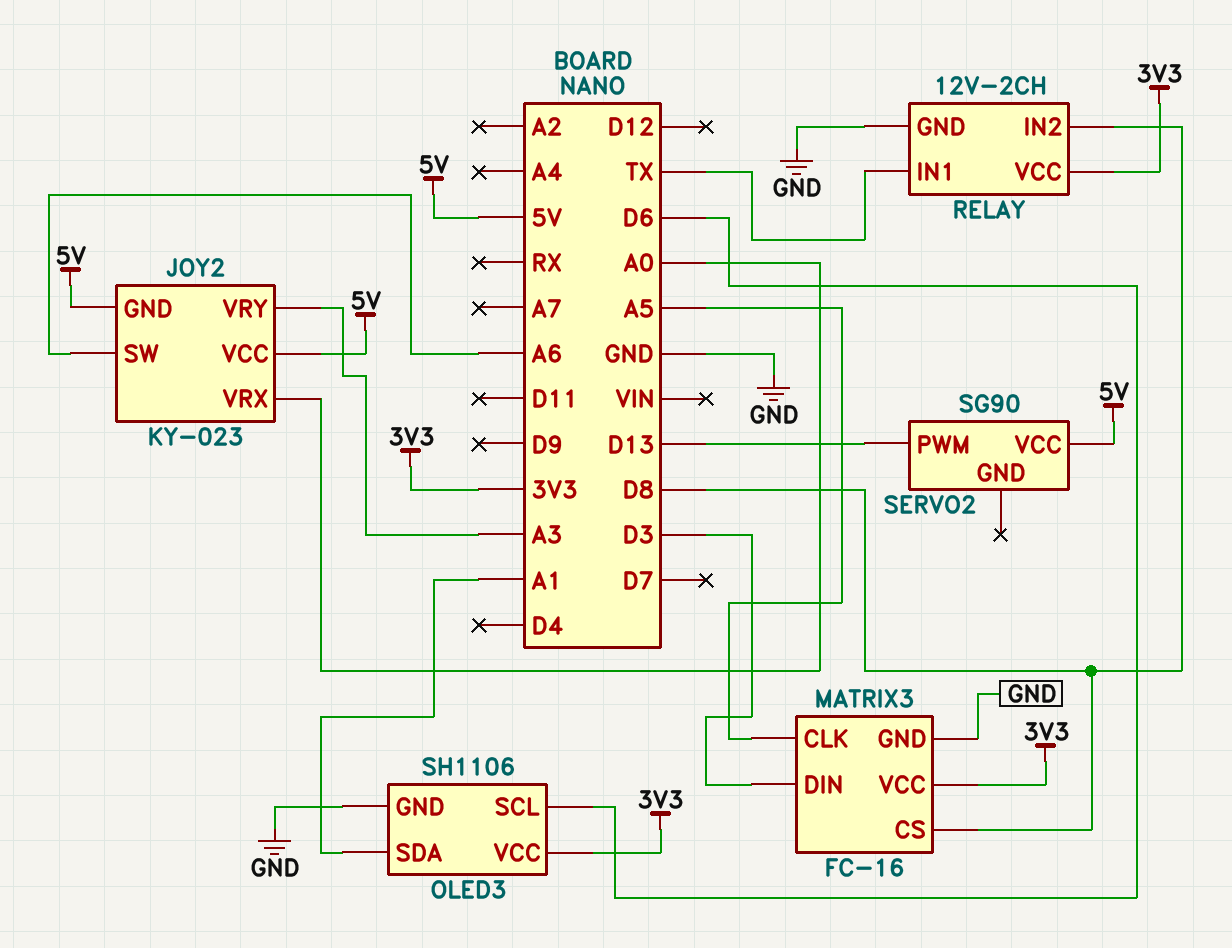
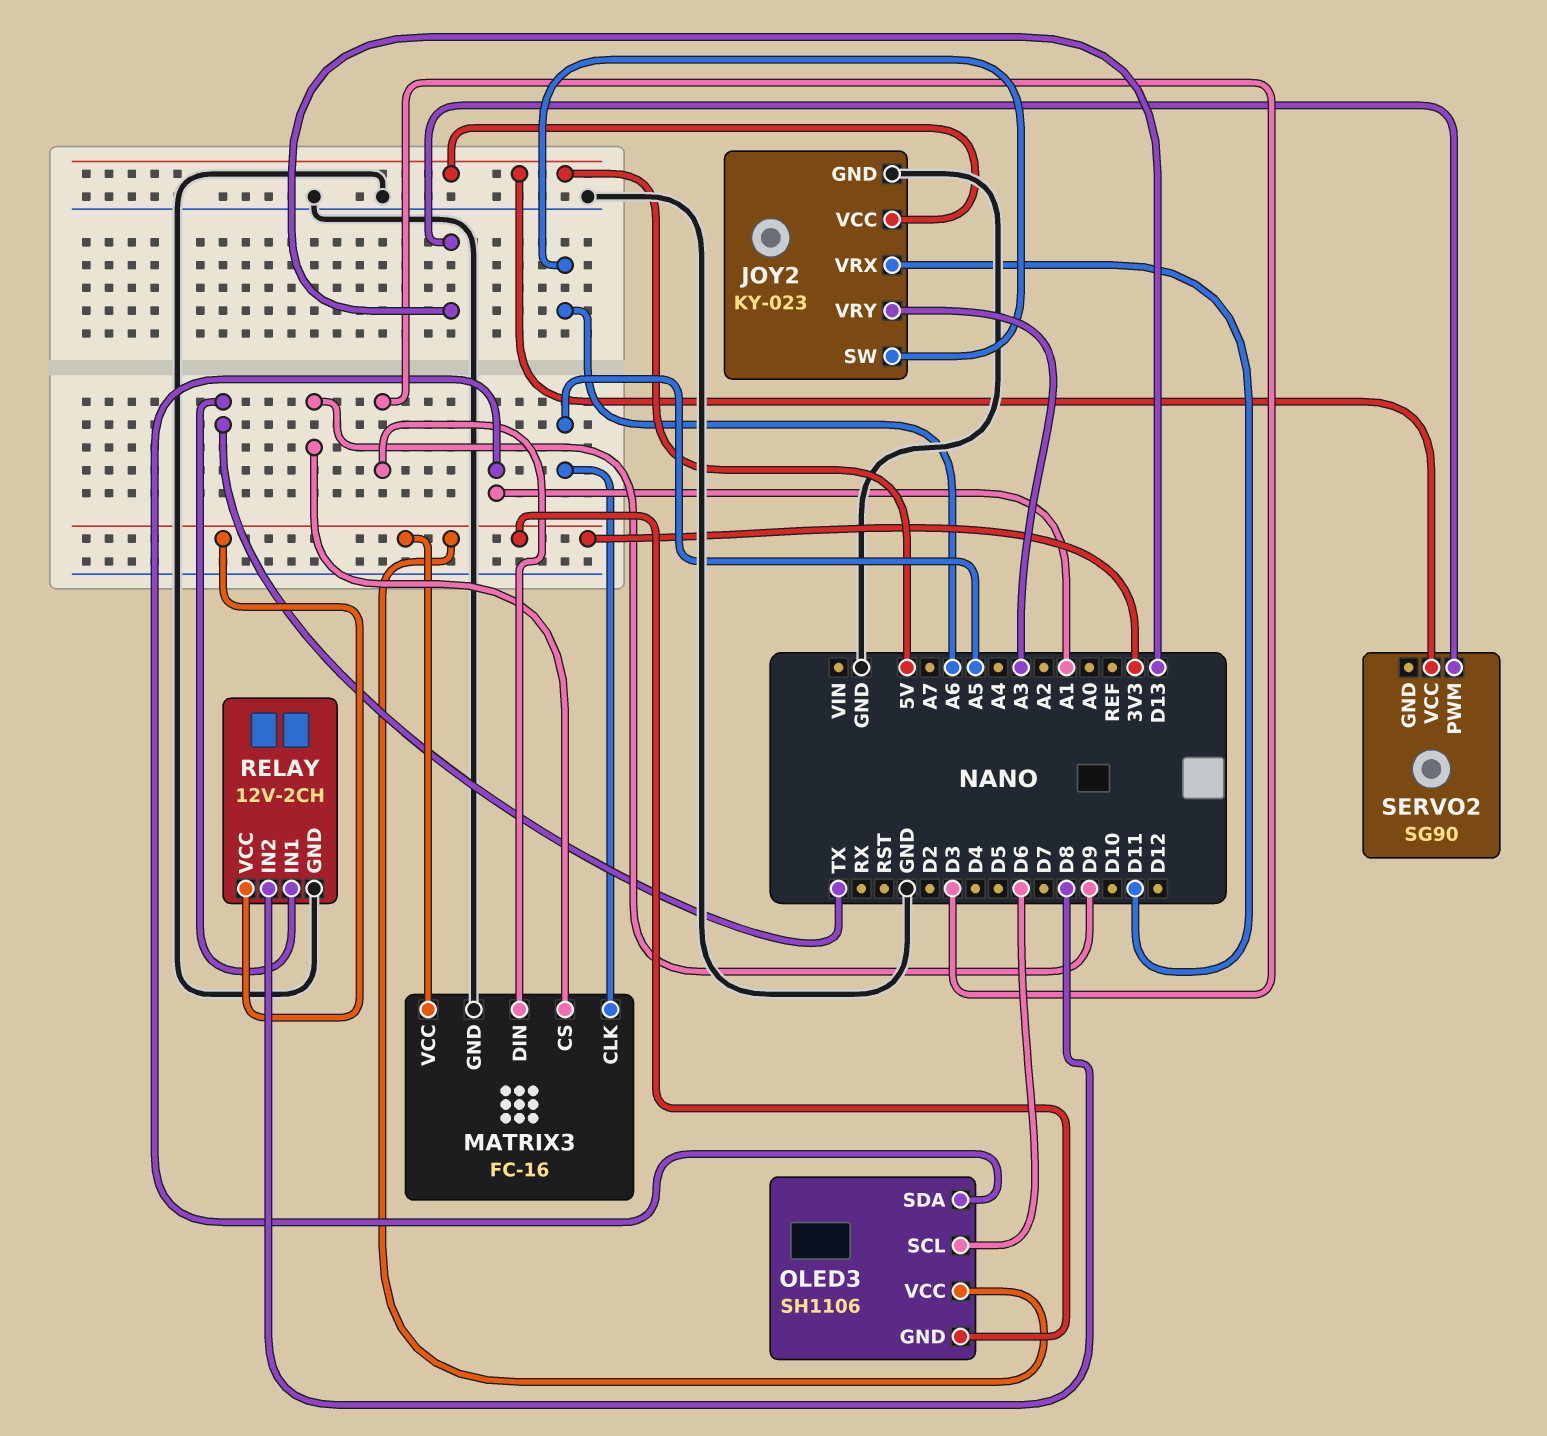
JOY2 pin GND: 5V -> GND
JOY2 pin VRX: A0 -> D11
MATRIX3 pin CS: D8 -> D9
OLED3 pin GND: GND -> 3V3

